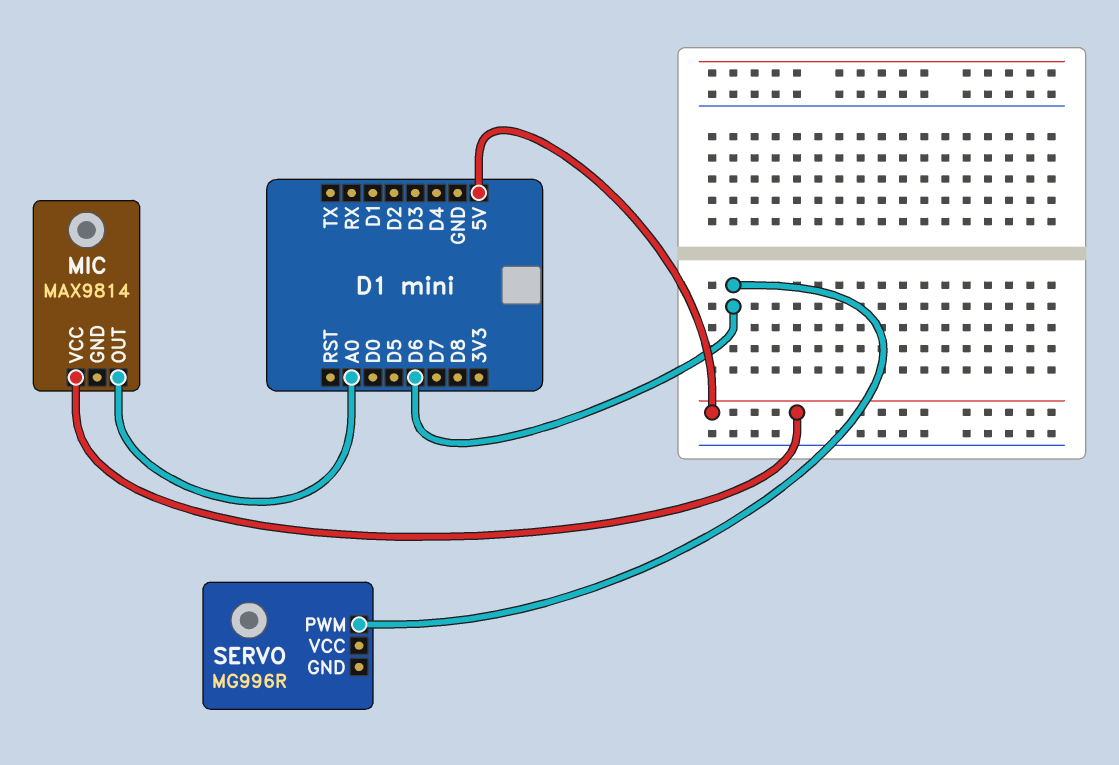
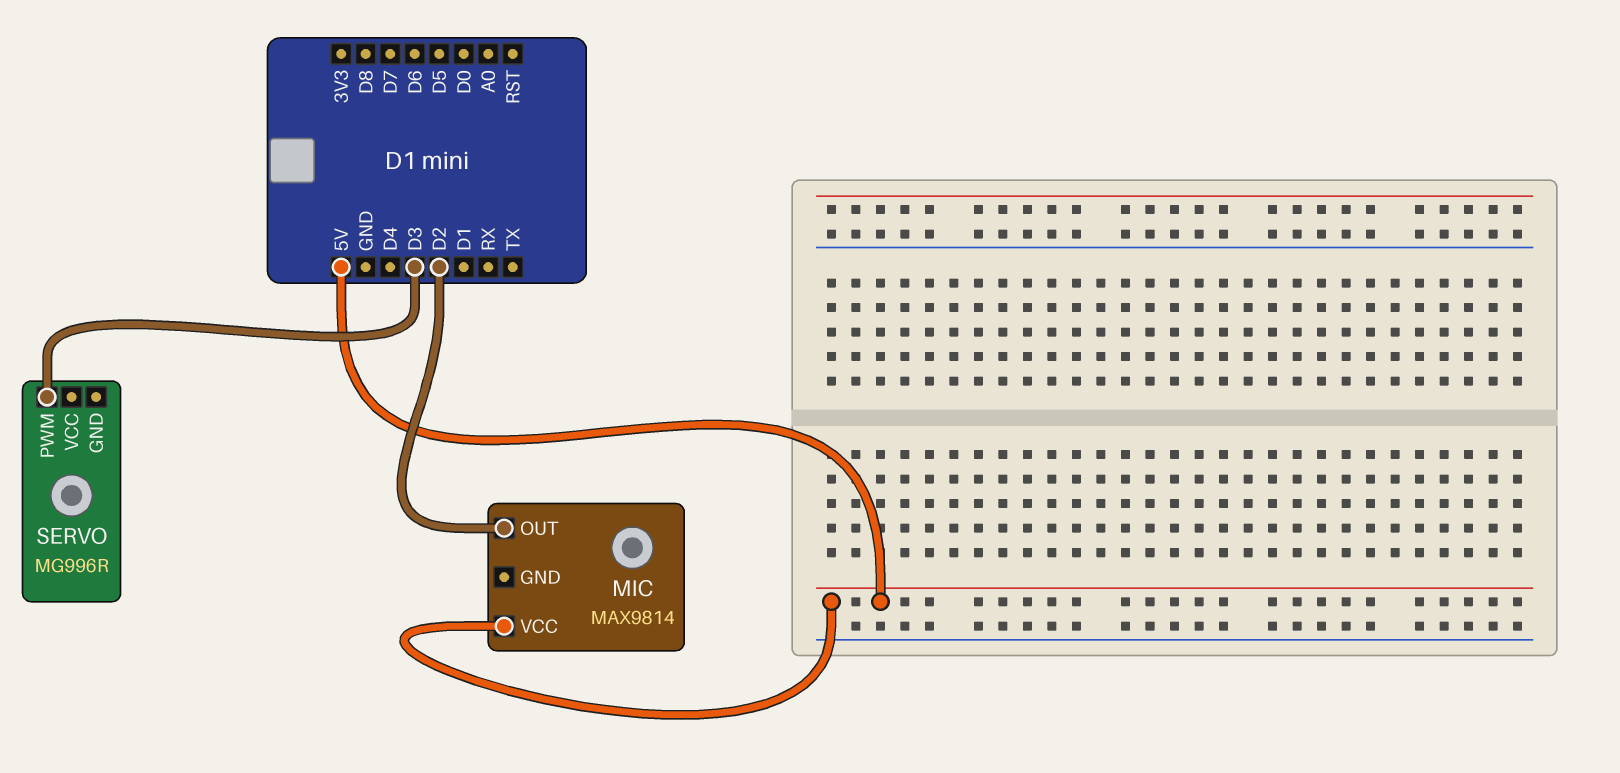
MIC pin OUT: A0 -> D2
SERVO pin PWM: D6 -> D3

